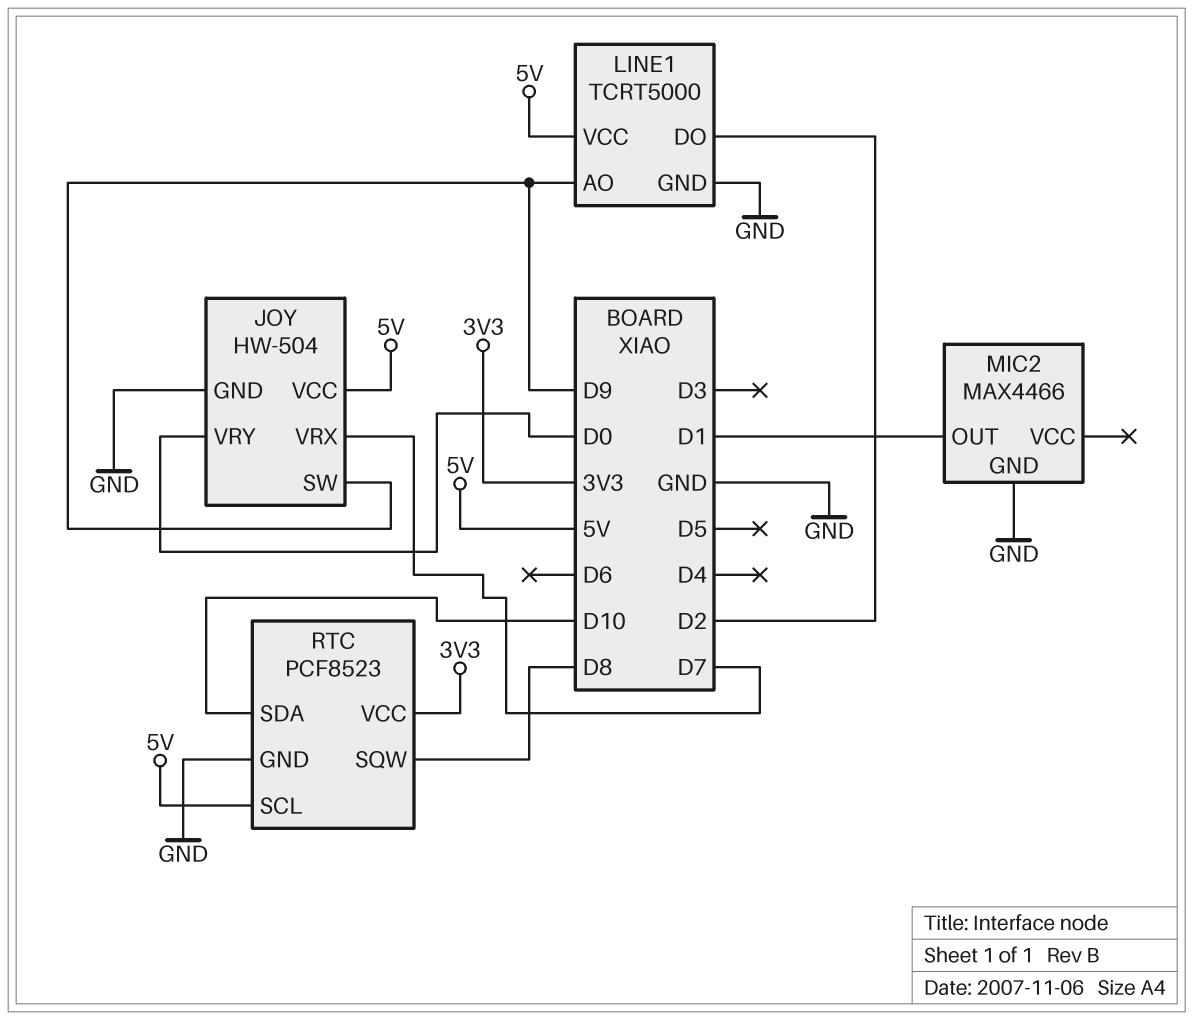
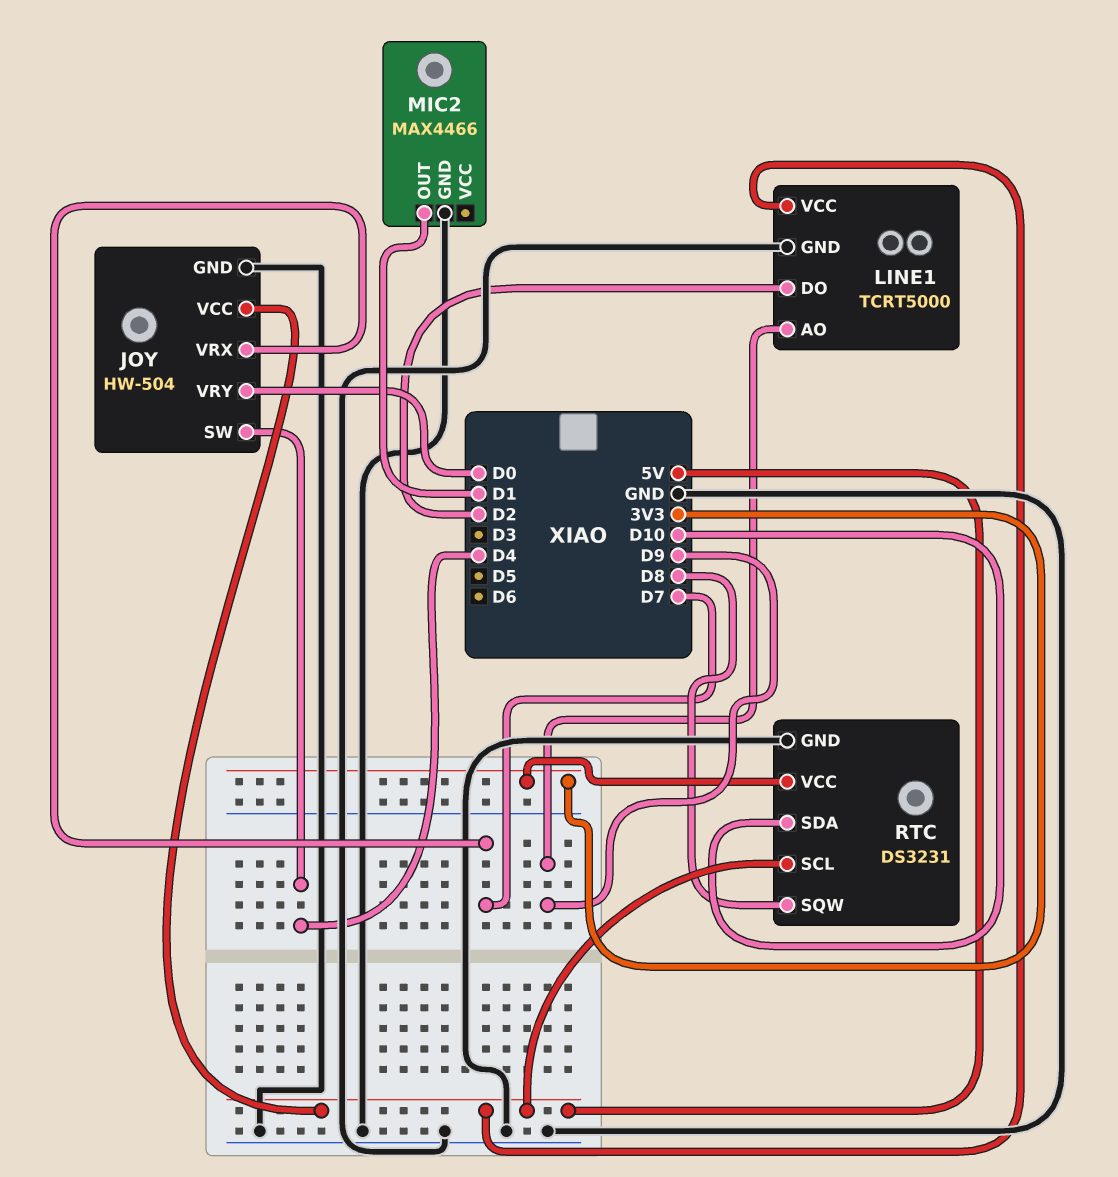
JOY pin SW: D9 -> D4
RTC: PCF8523 -> DS3231

